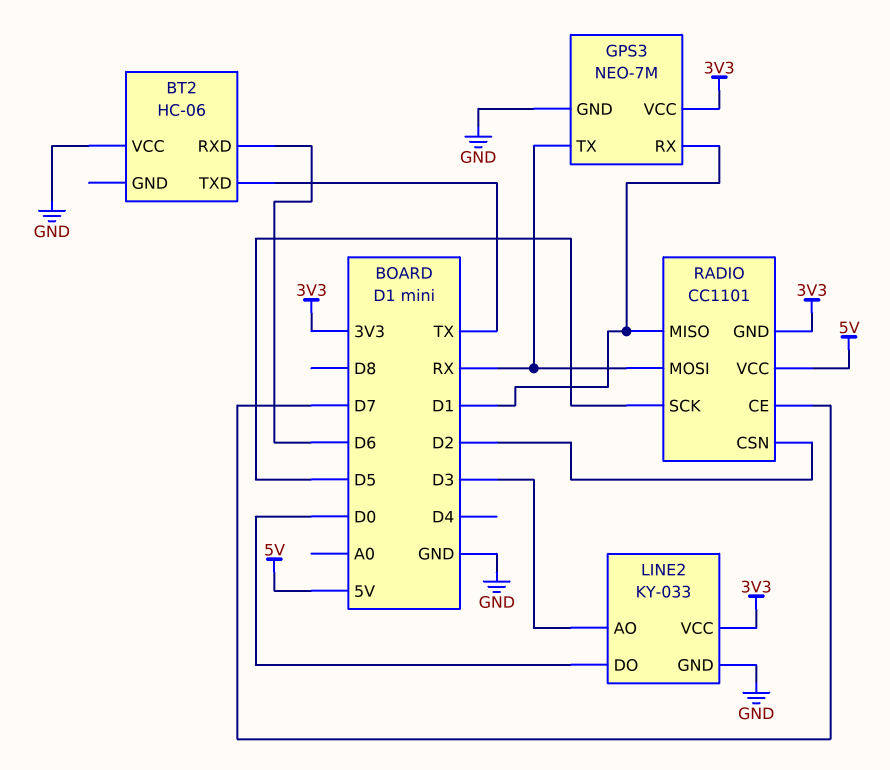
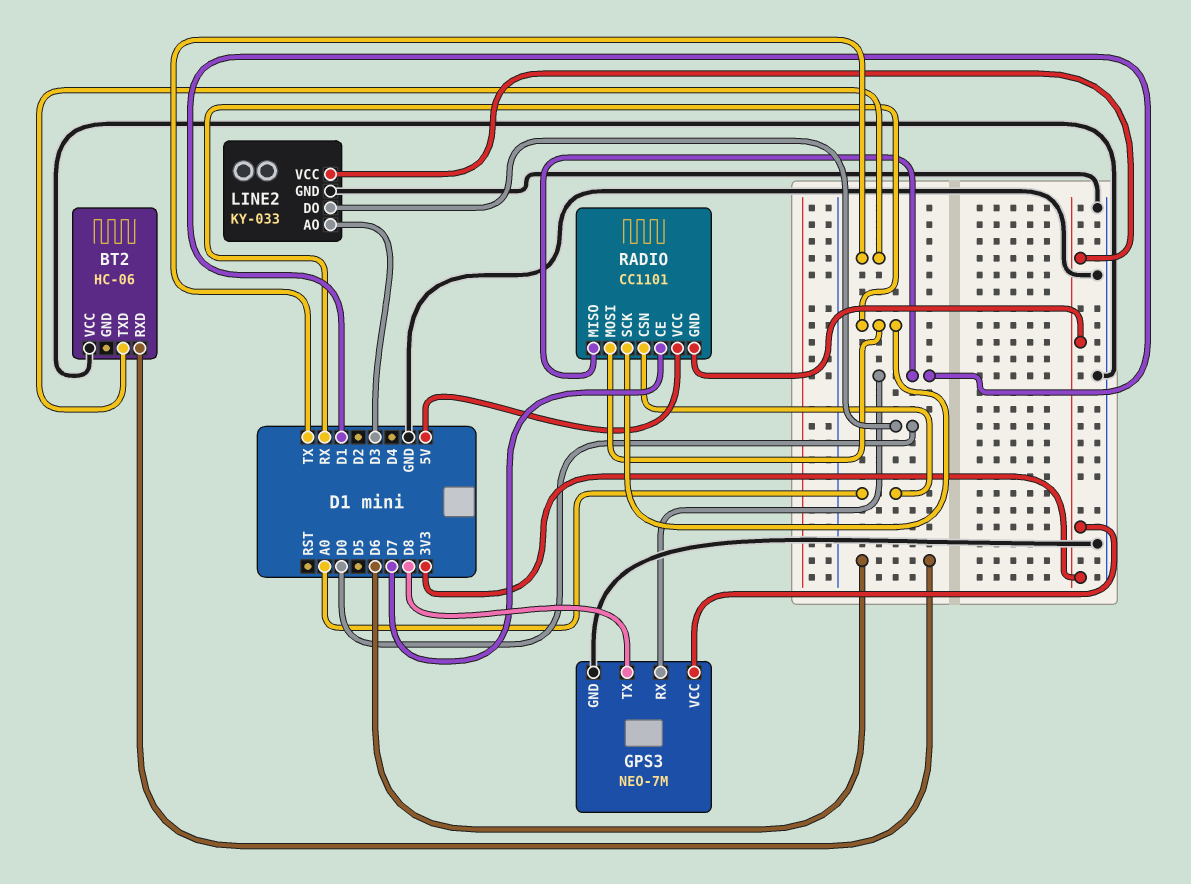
GPS3 pin TX: RX -> D8
RADIO pin CSN: D2 -> A0
RADIO pin SCK: D5 -> RX

